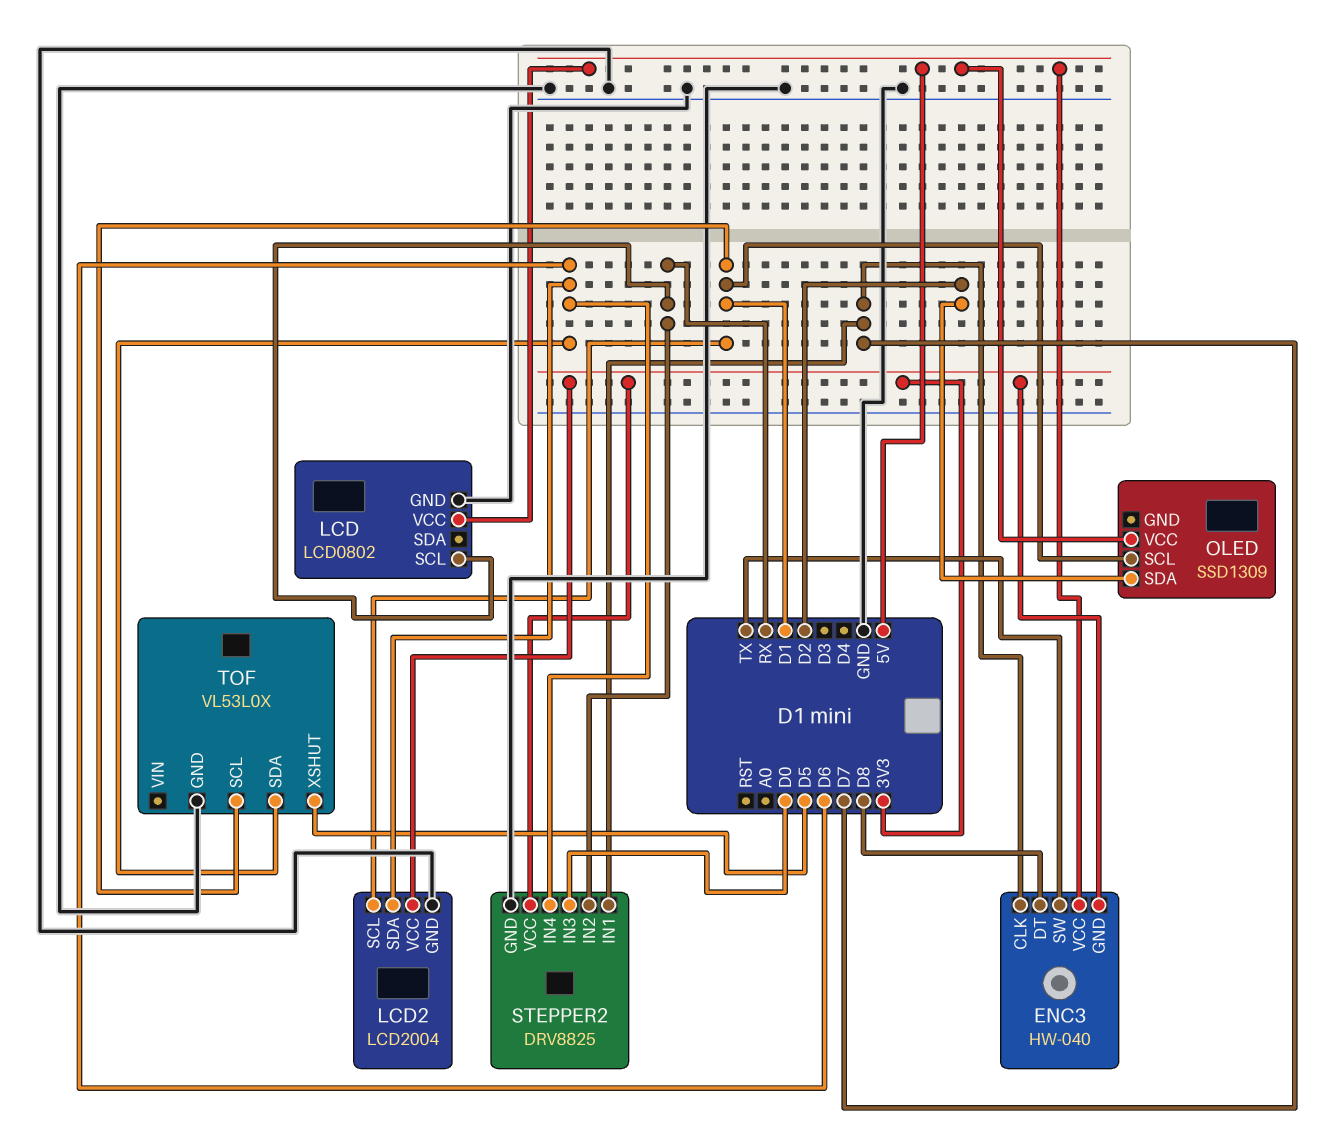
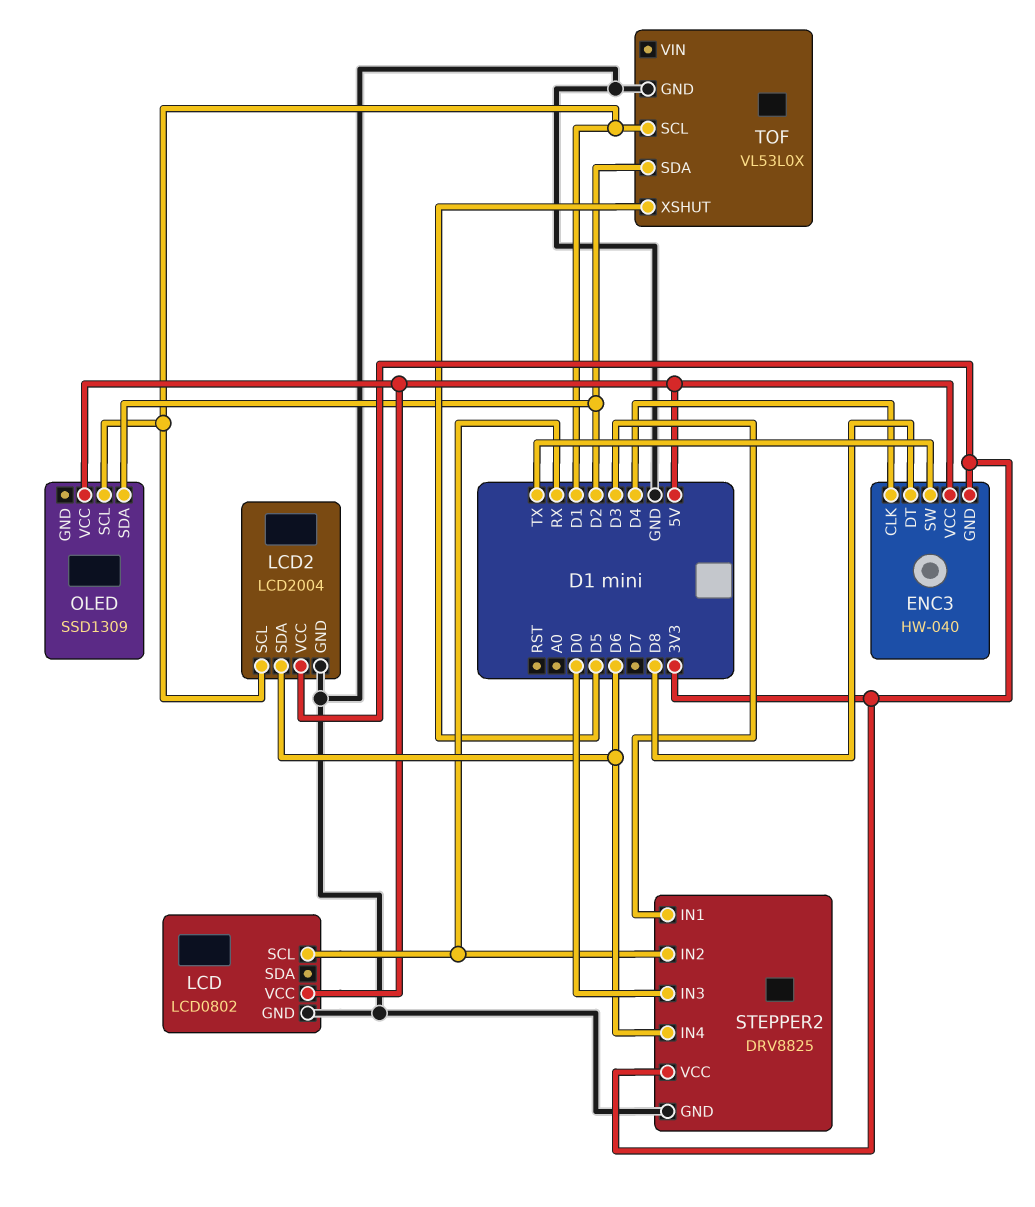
ENC3 pin CLK: D7 -> D4
STEPPER2 pin IN1: D7 -> D3
TOF pin SDA: D6 -> D2

